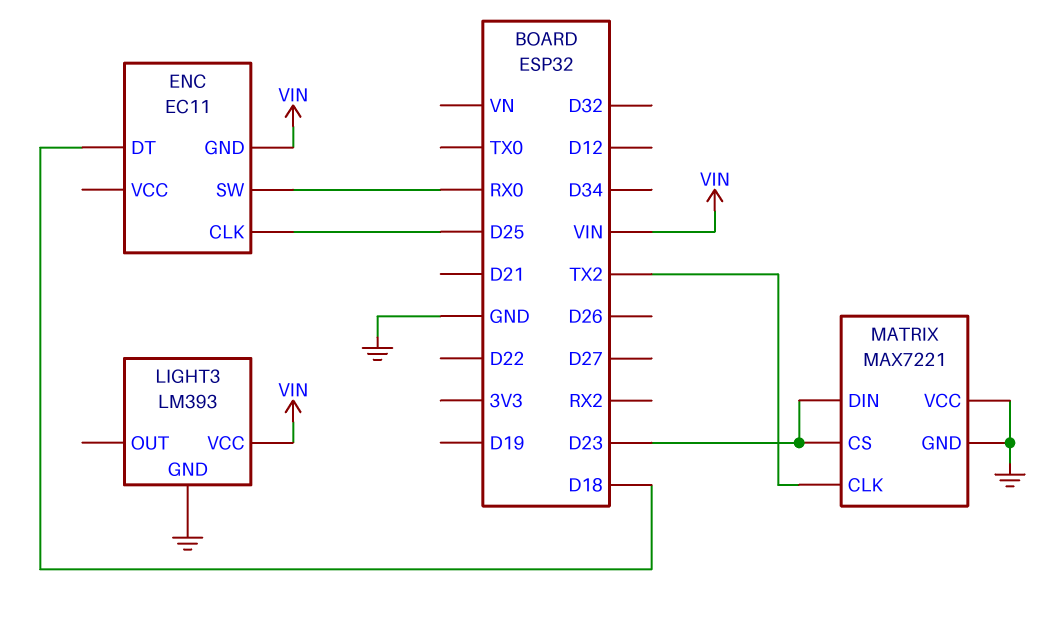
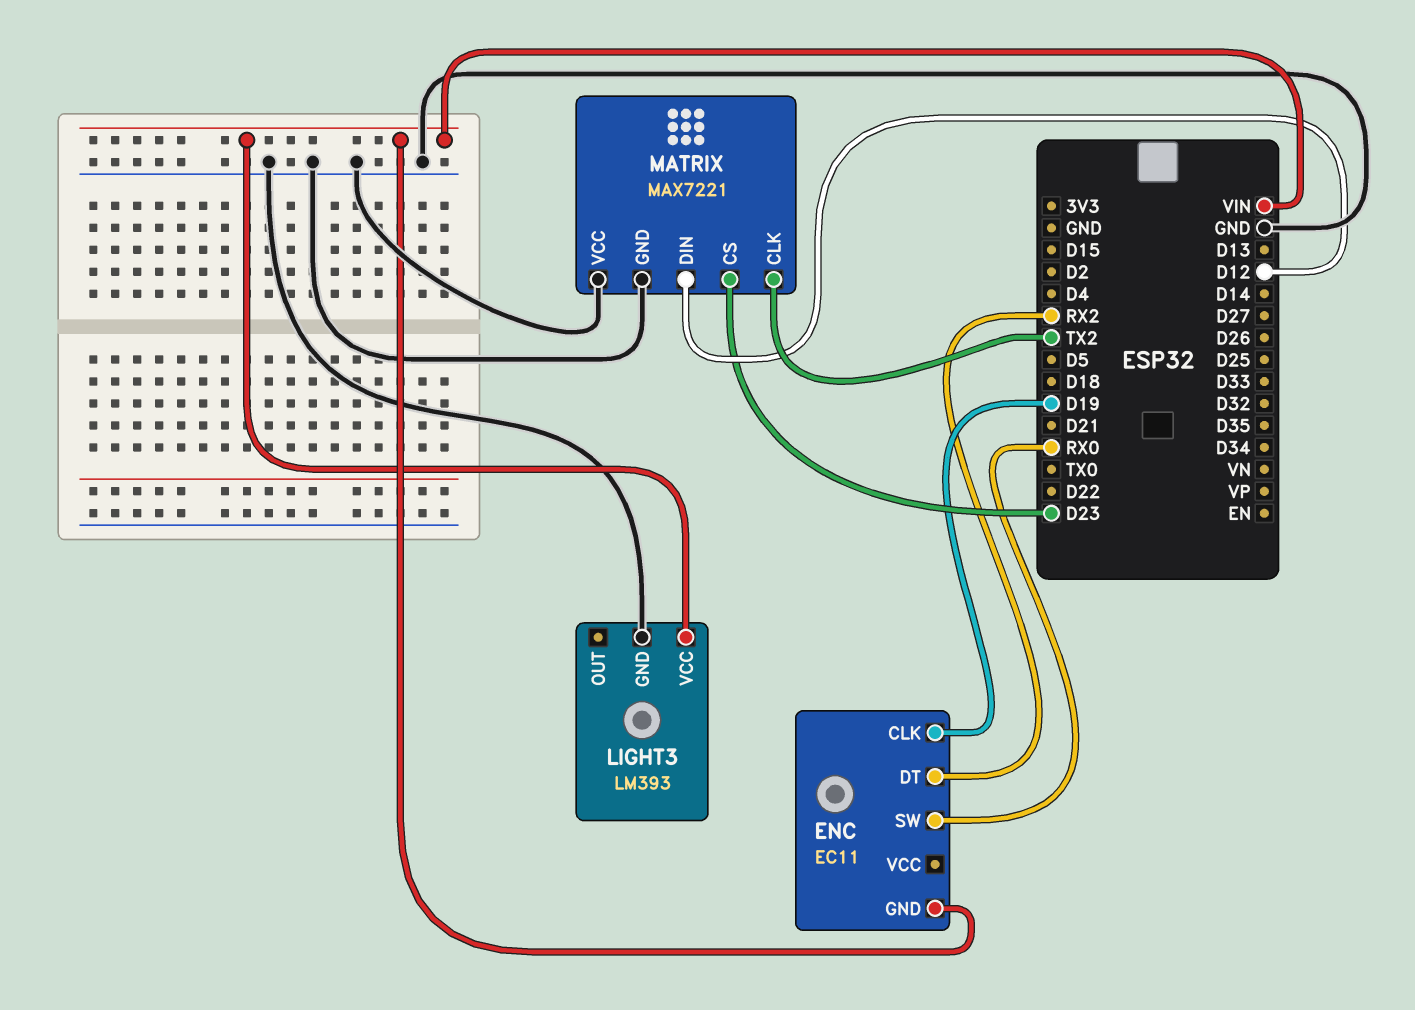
ENC pin CLK: D25 -> D19
ENC pin DT: D18 -> RX2
MATRIX pin DIN: D23 -> D12

